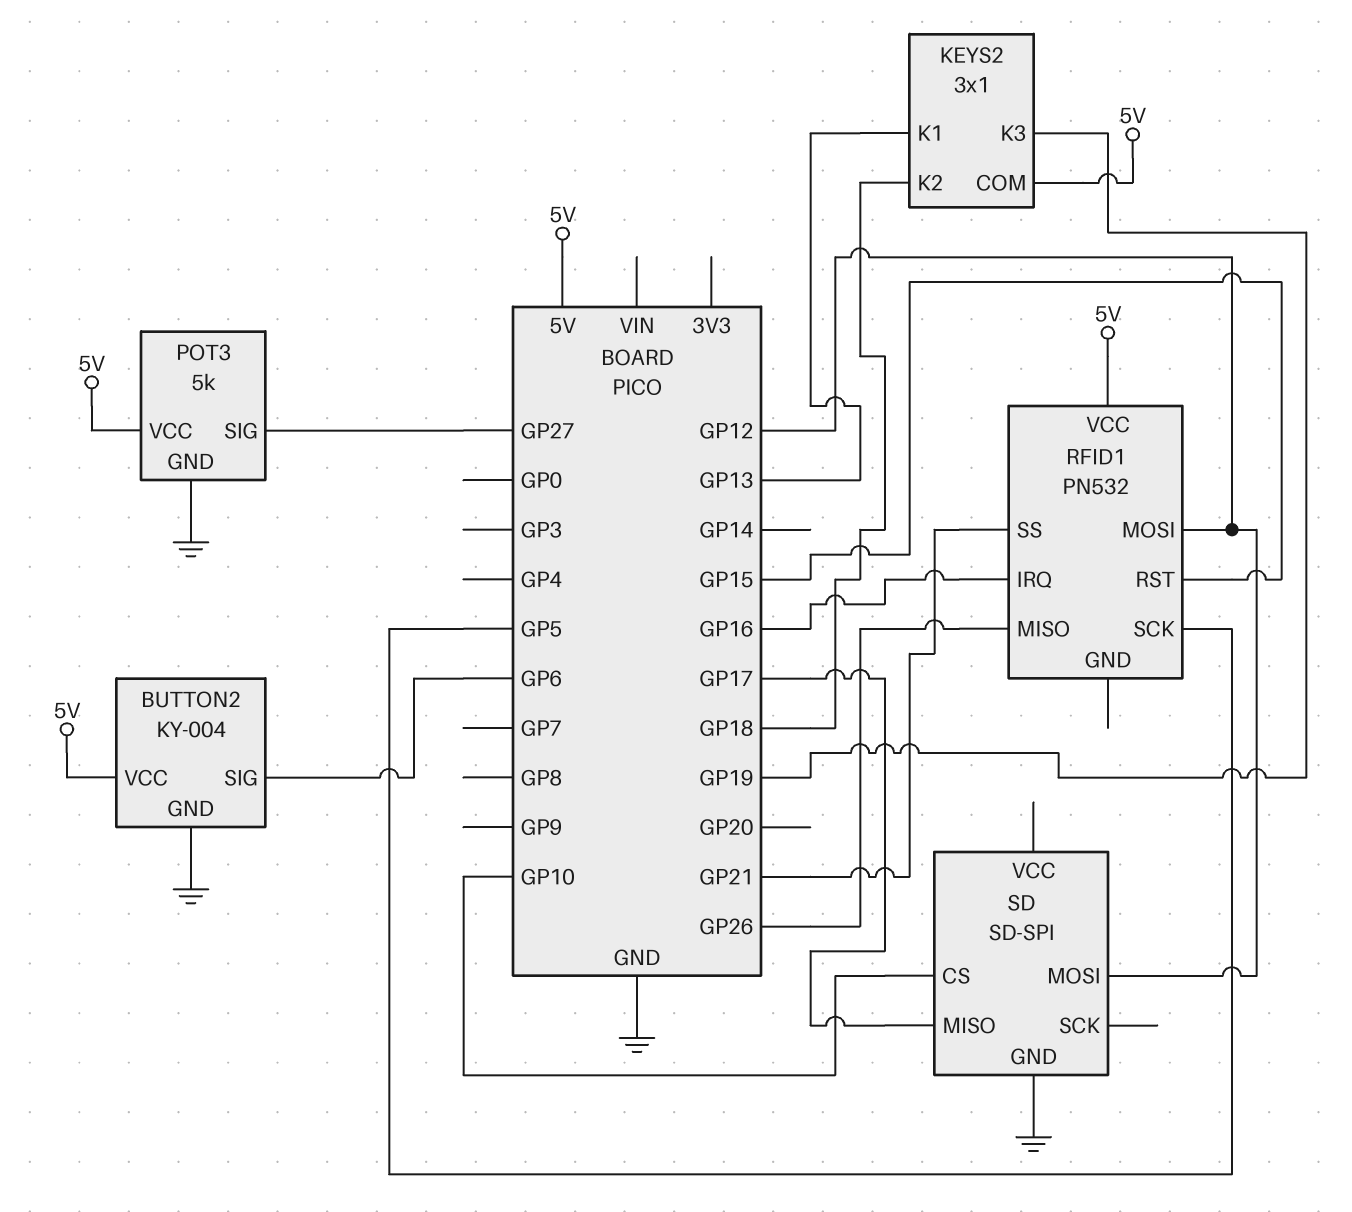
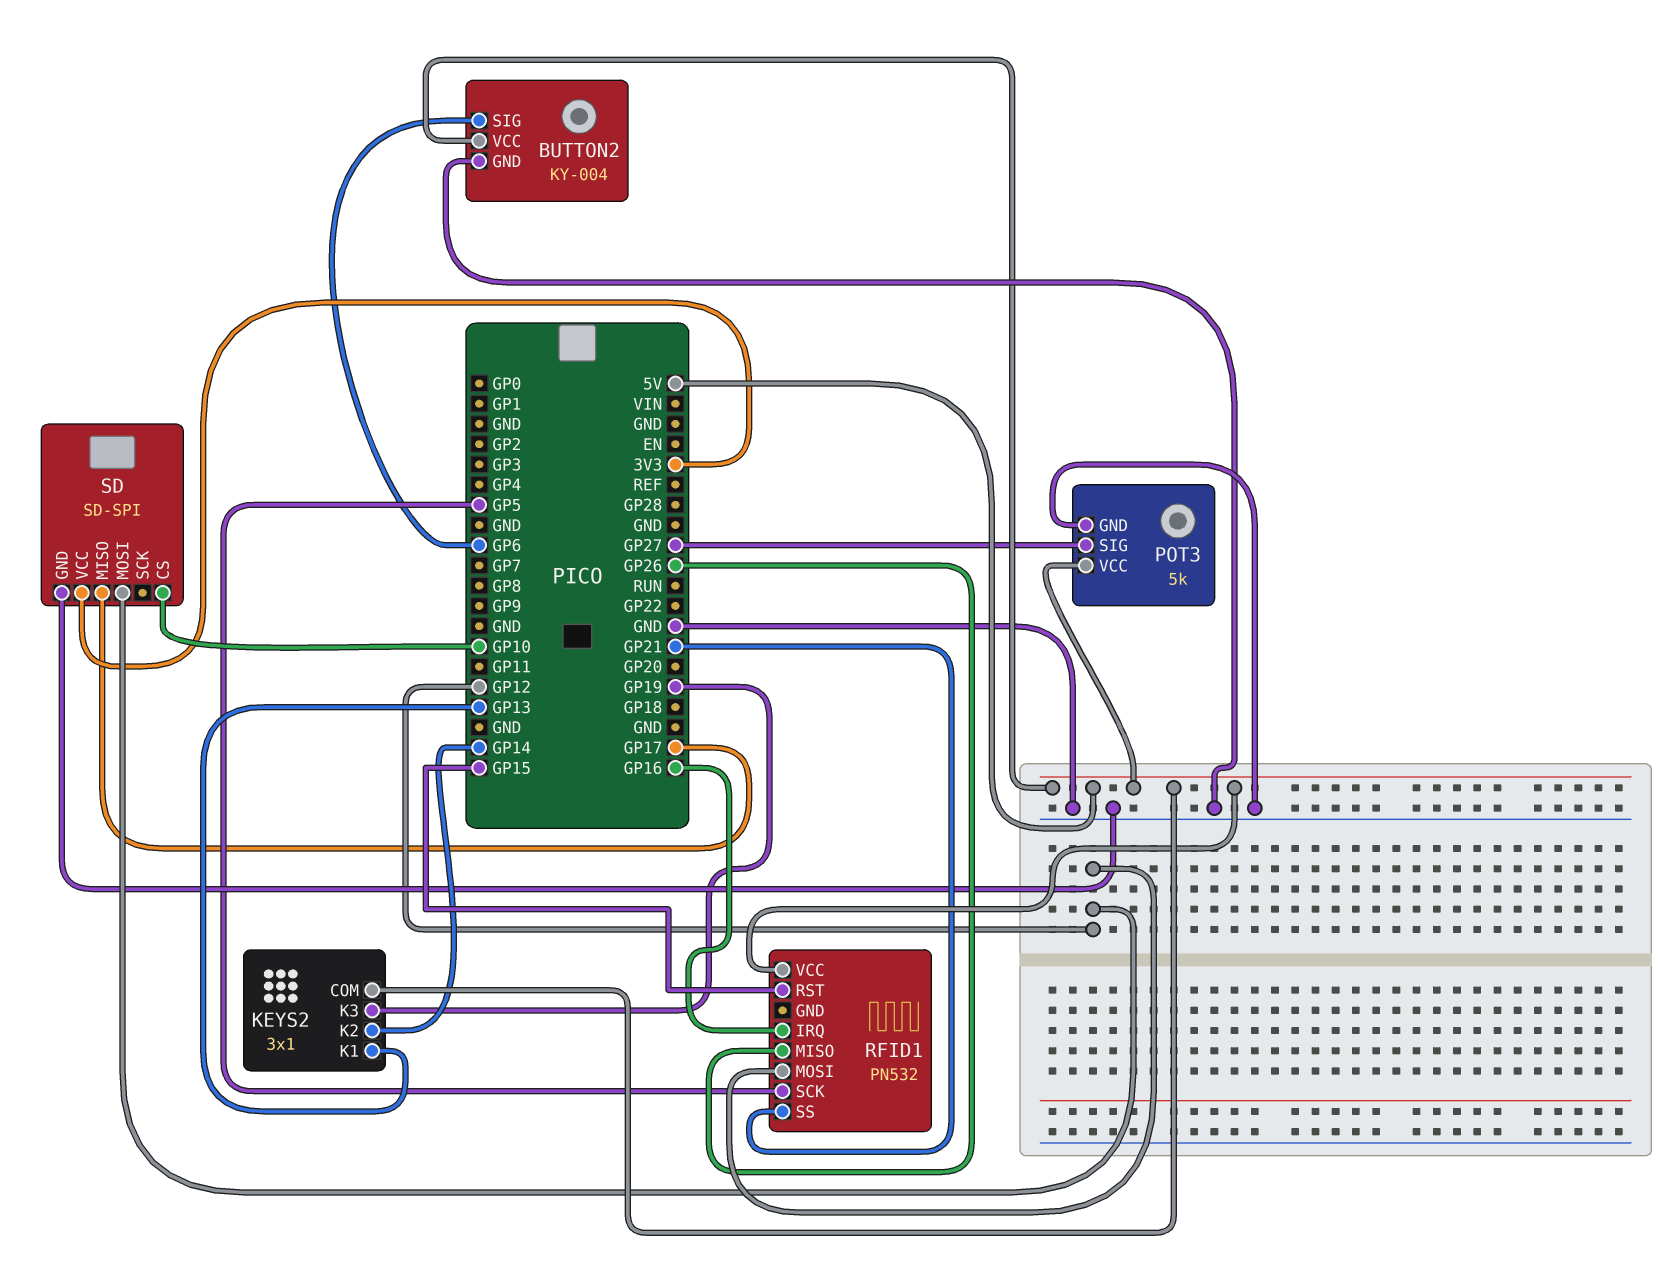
KEYS2 pin K2: GP18 -> GP14
SD pin VCC: none -> 3V3

